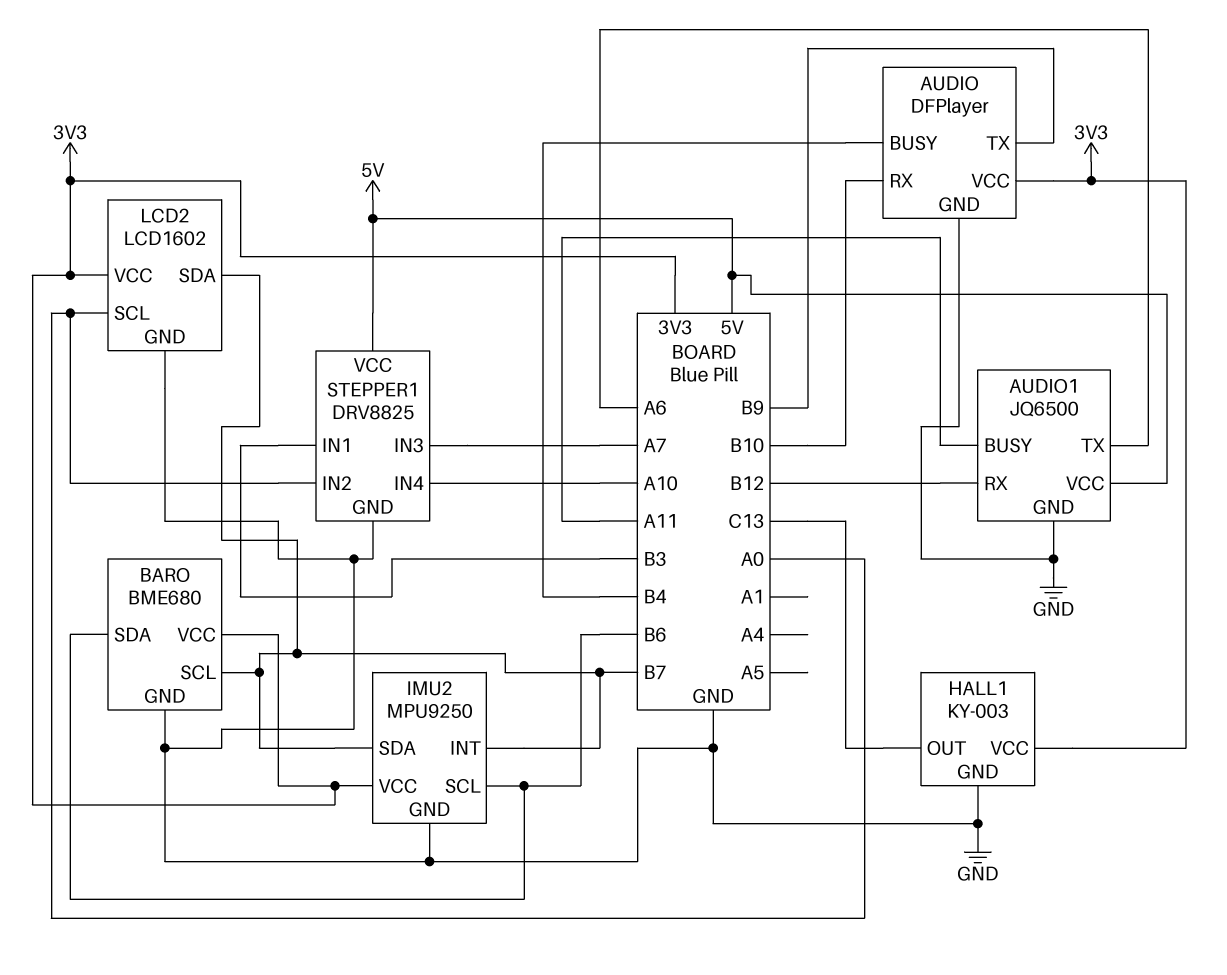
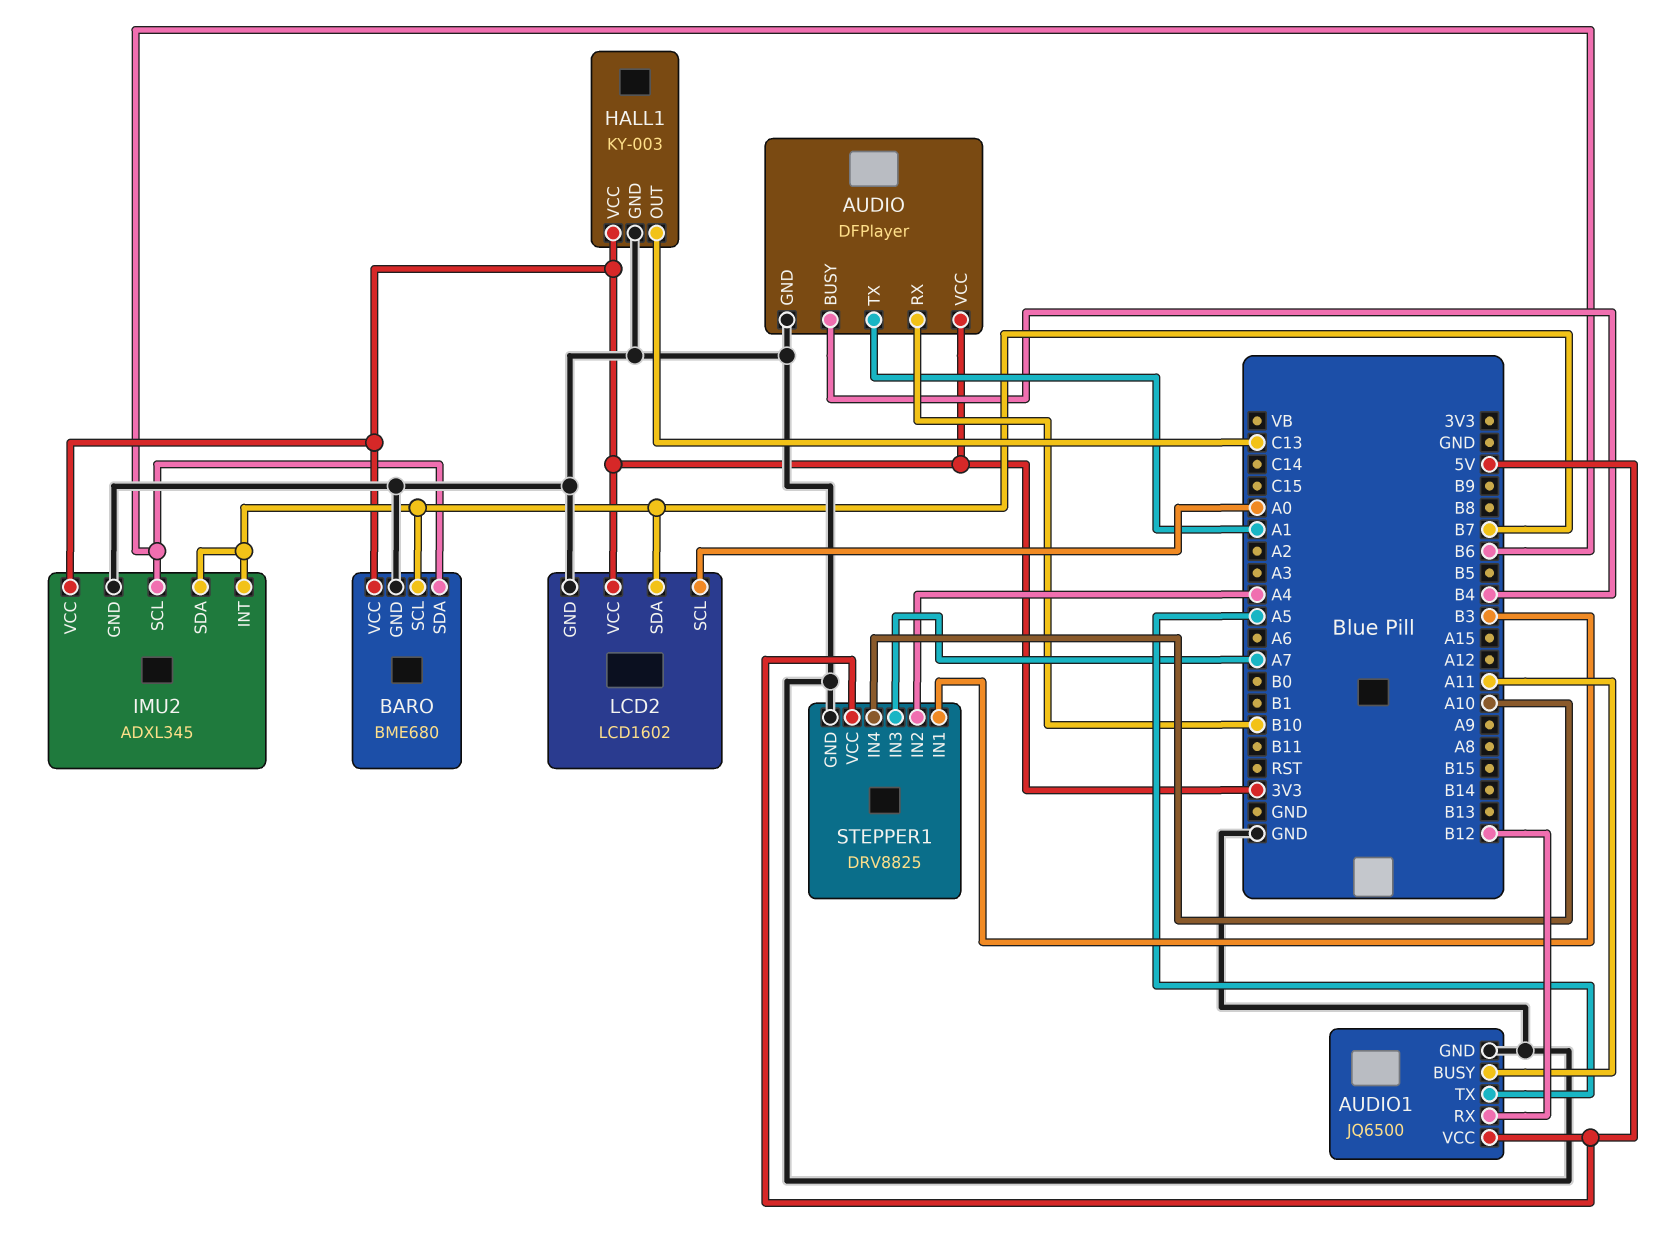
AUDIO pin TX: B9 -> A1
AUDIO1 pin TX: A6 -> A5
IMU2: MPU9250 -> ADXL345
STEPPER1 pin IN2: A0 -> A4

